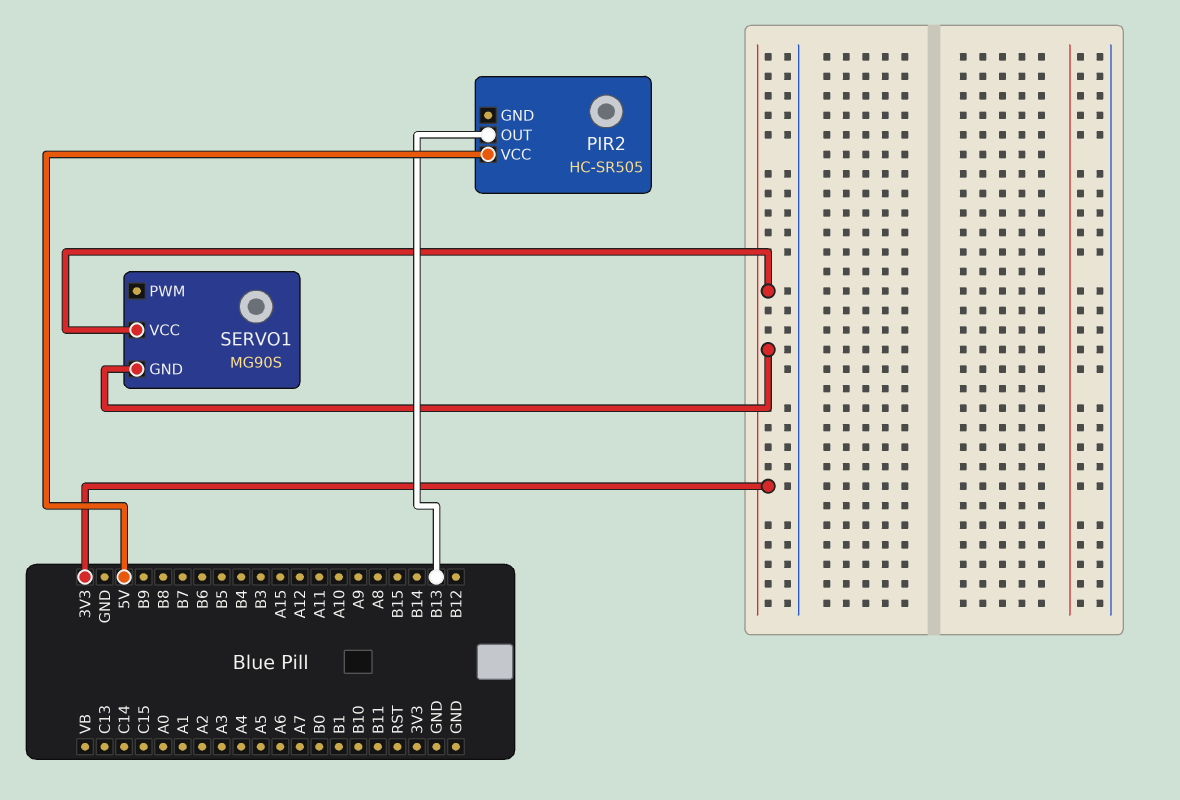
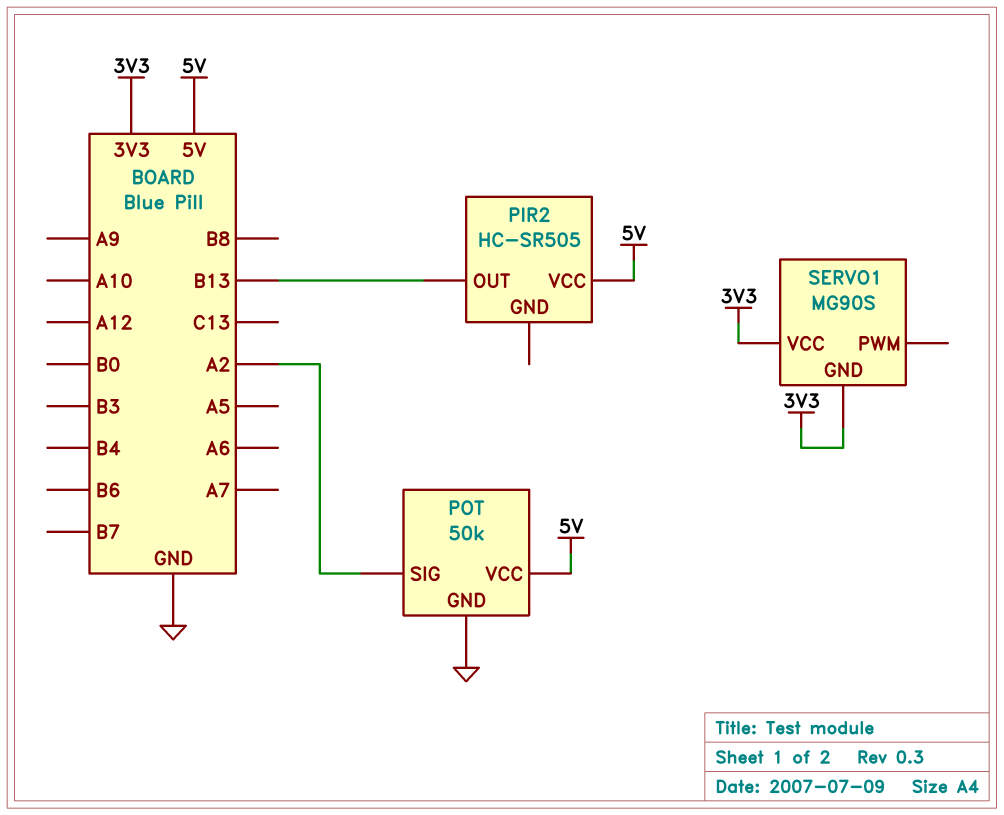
POT: none -> 50k
POT pin GND: none -> GND
POT pin SIG: none -> A2
POT pin VCC: none -> 5V

